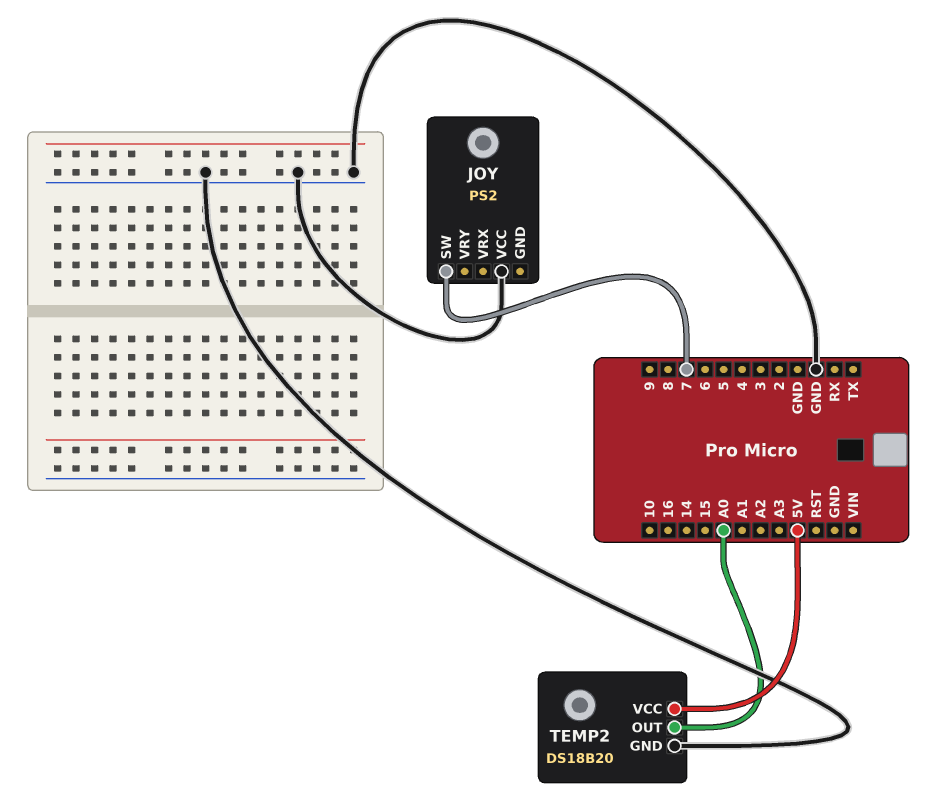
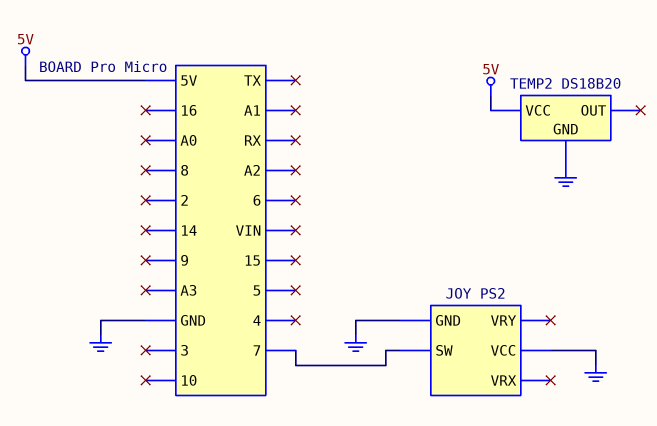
JOY pin GND: none -> GND
TEMP2 pin OUT: A0 -> none

